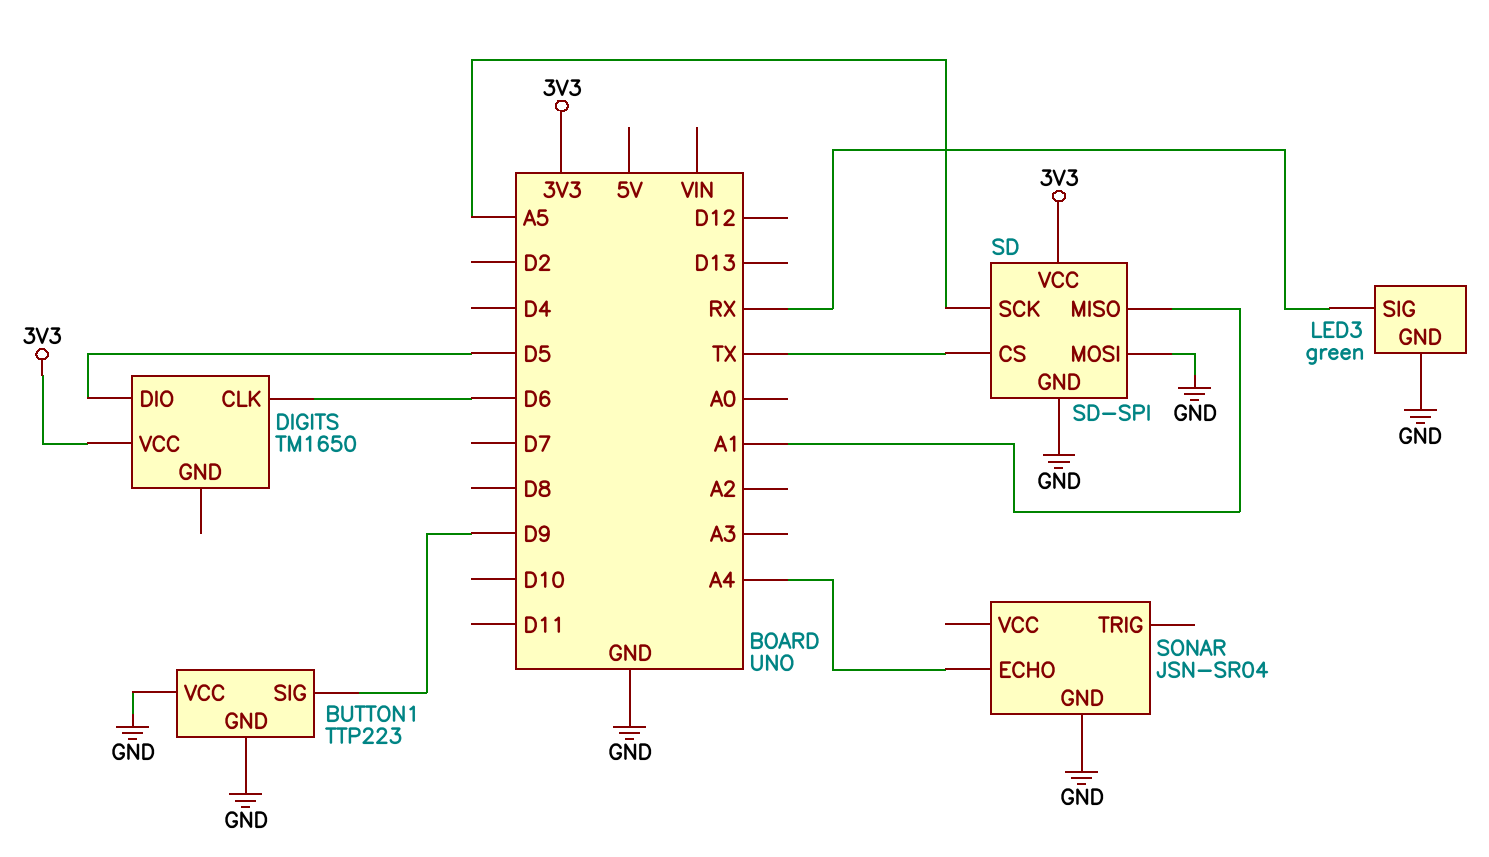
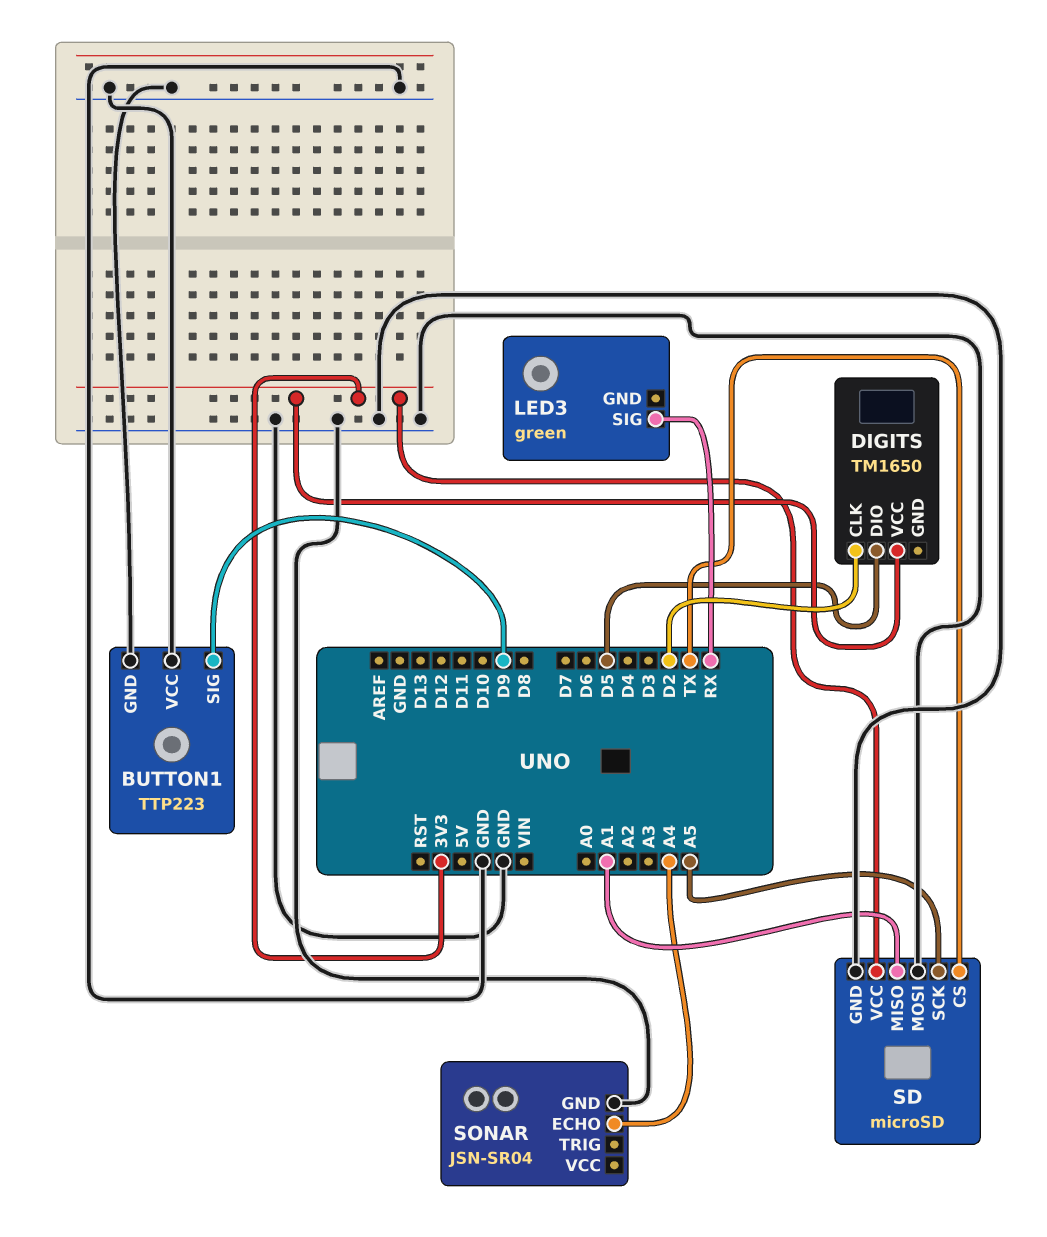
DIGITS pin CLK: D6 -> D2
LED3 pin GND: GND -> none
SD: SD-SPI -> microSD

